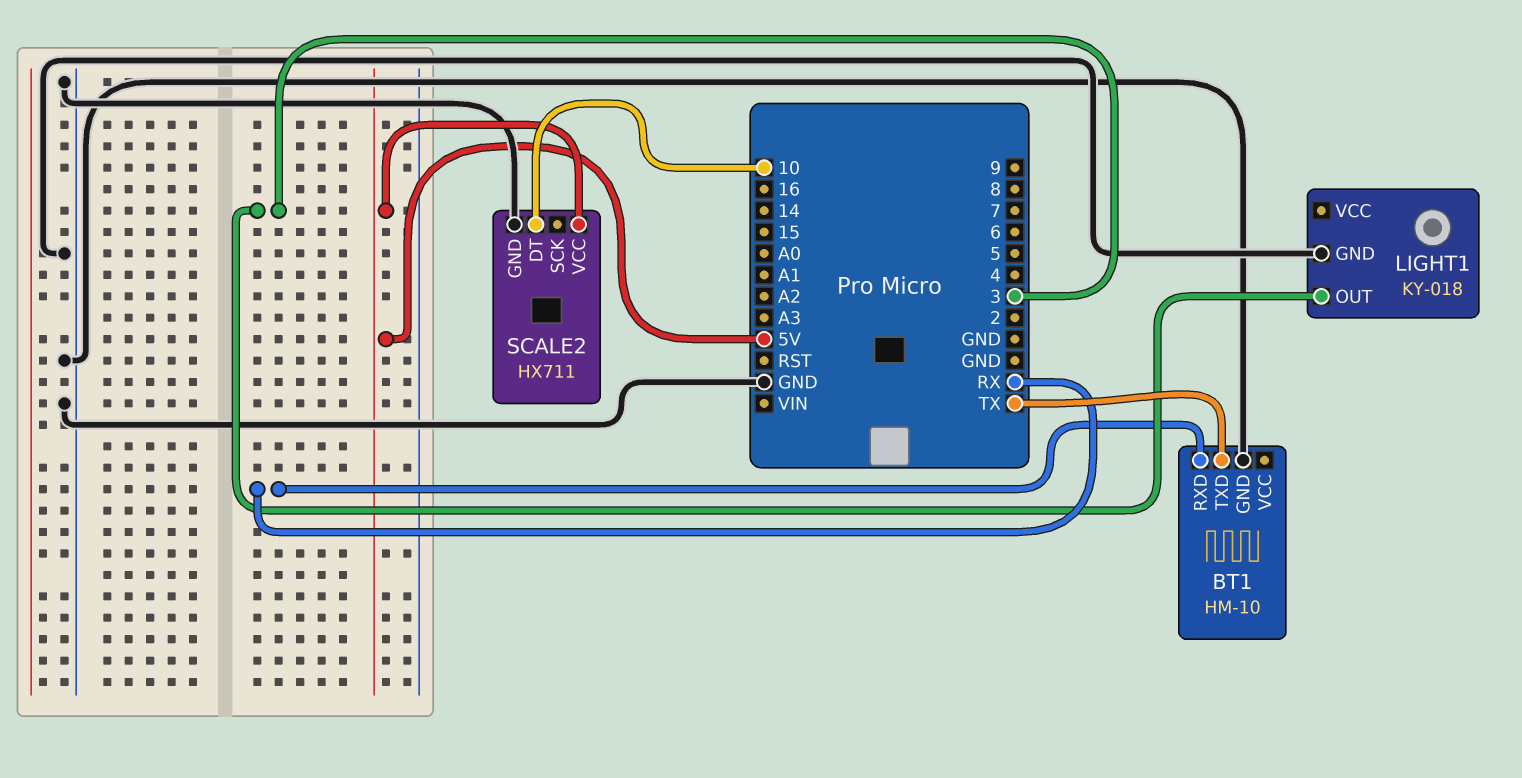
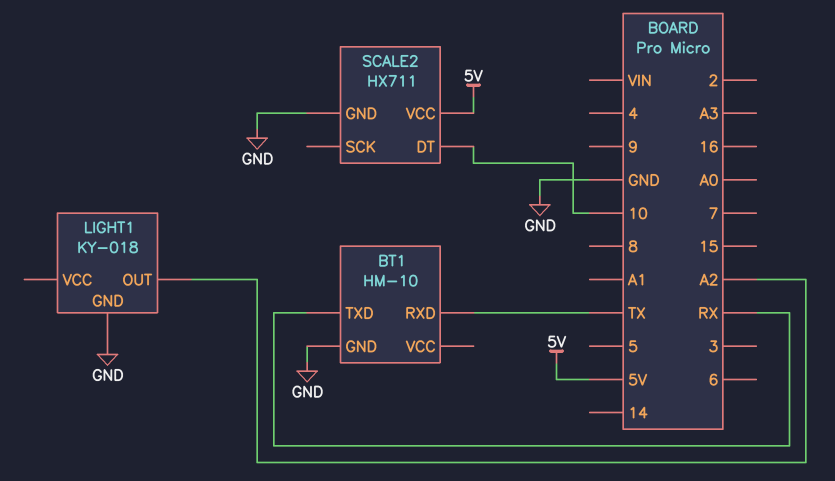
BT1 pin RXD: RX -> TX
BT1 pin TXD: TX -> RX
LIGHT1 pin OUT: 3 -> A2

